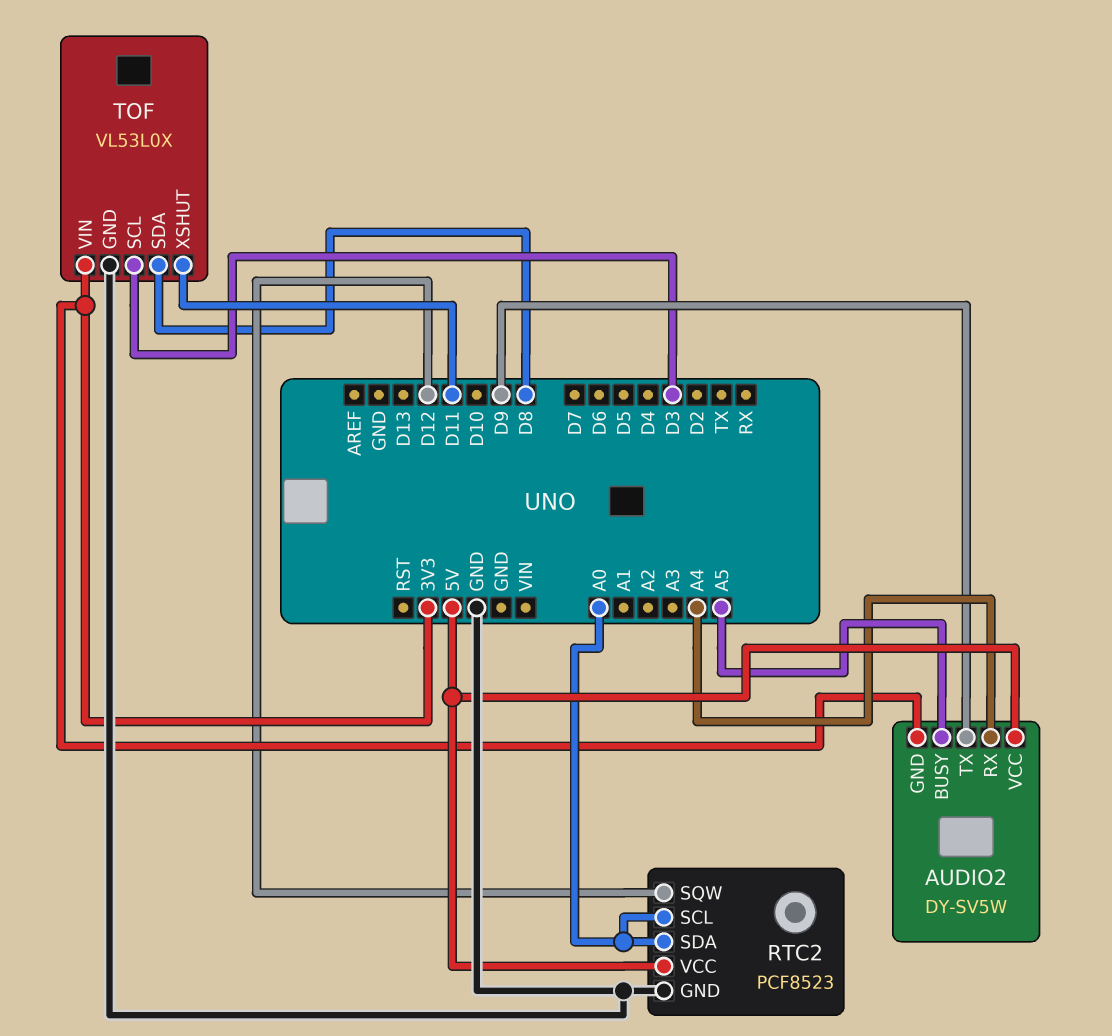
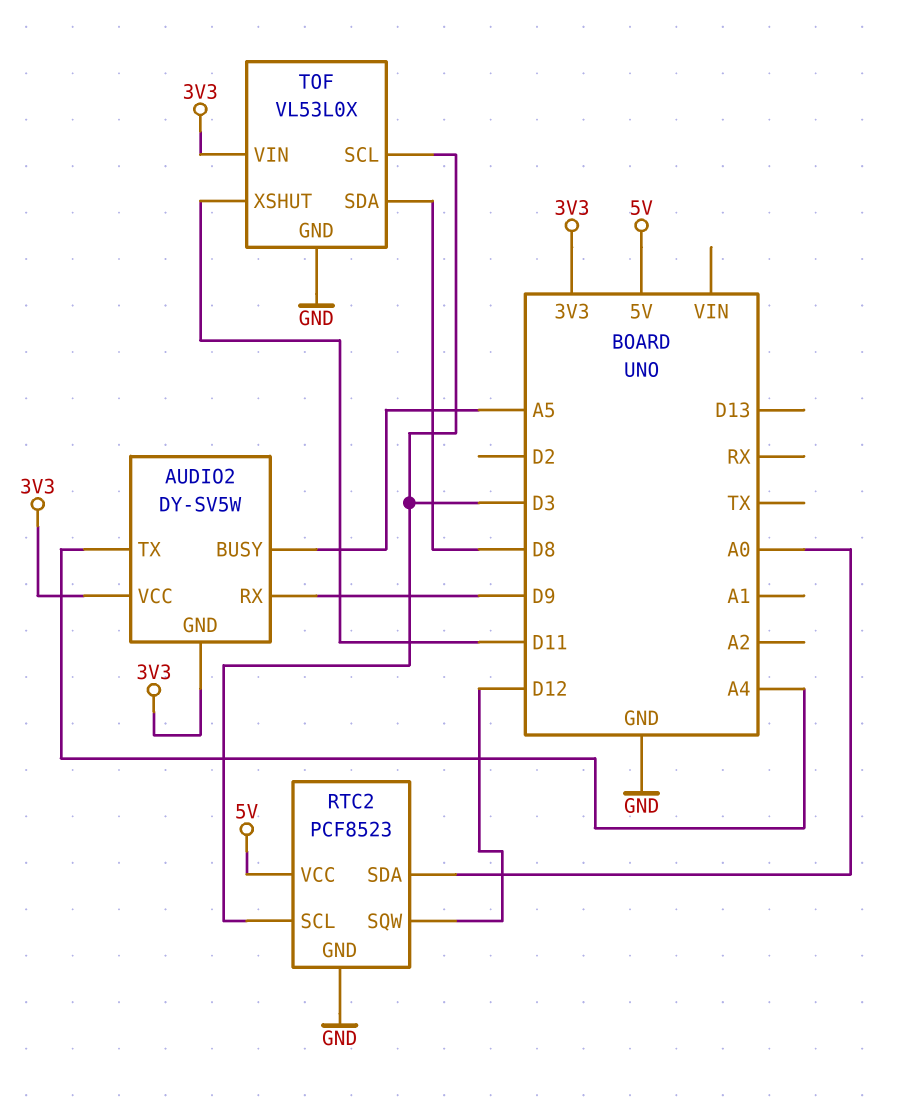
AUDIO2 pin RX: A4 -> D9
AUDIO2 pin TX: D9 -> A4
AUDIO2 pin VCC: 5V -> 3V3
RTC2 pin SCL: A0 -> D3

